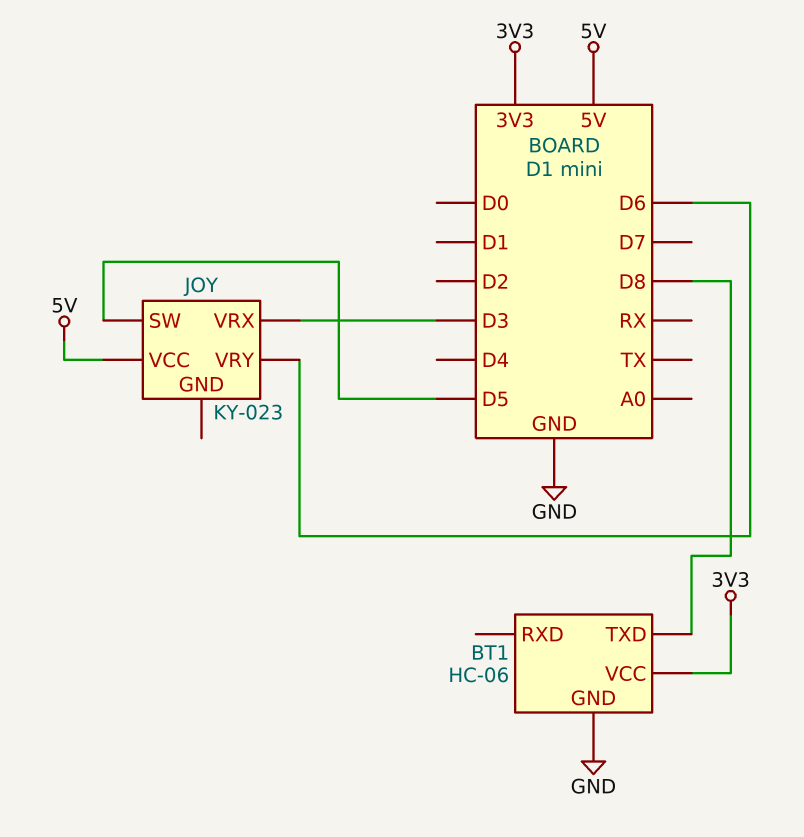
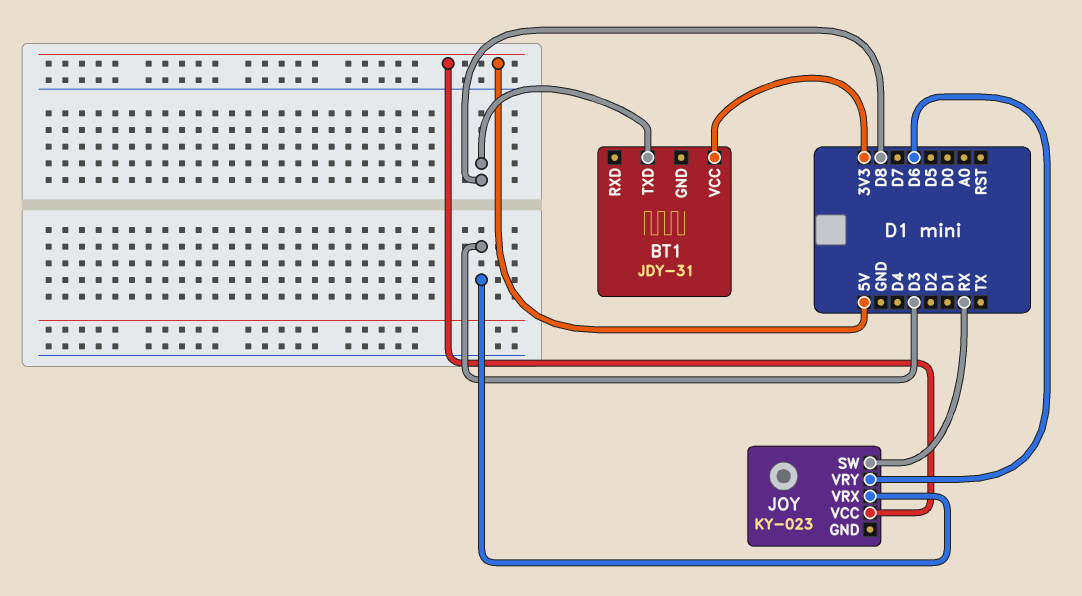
BT1: HC-06 -> JDY-31
BT1 pin GND: GND -> none
JOY pin SW: D5 -> RX

